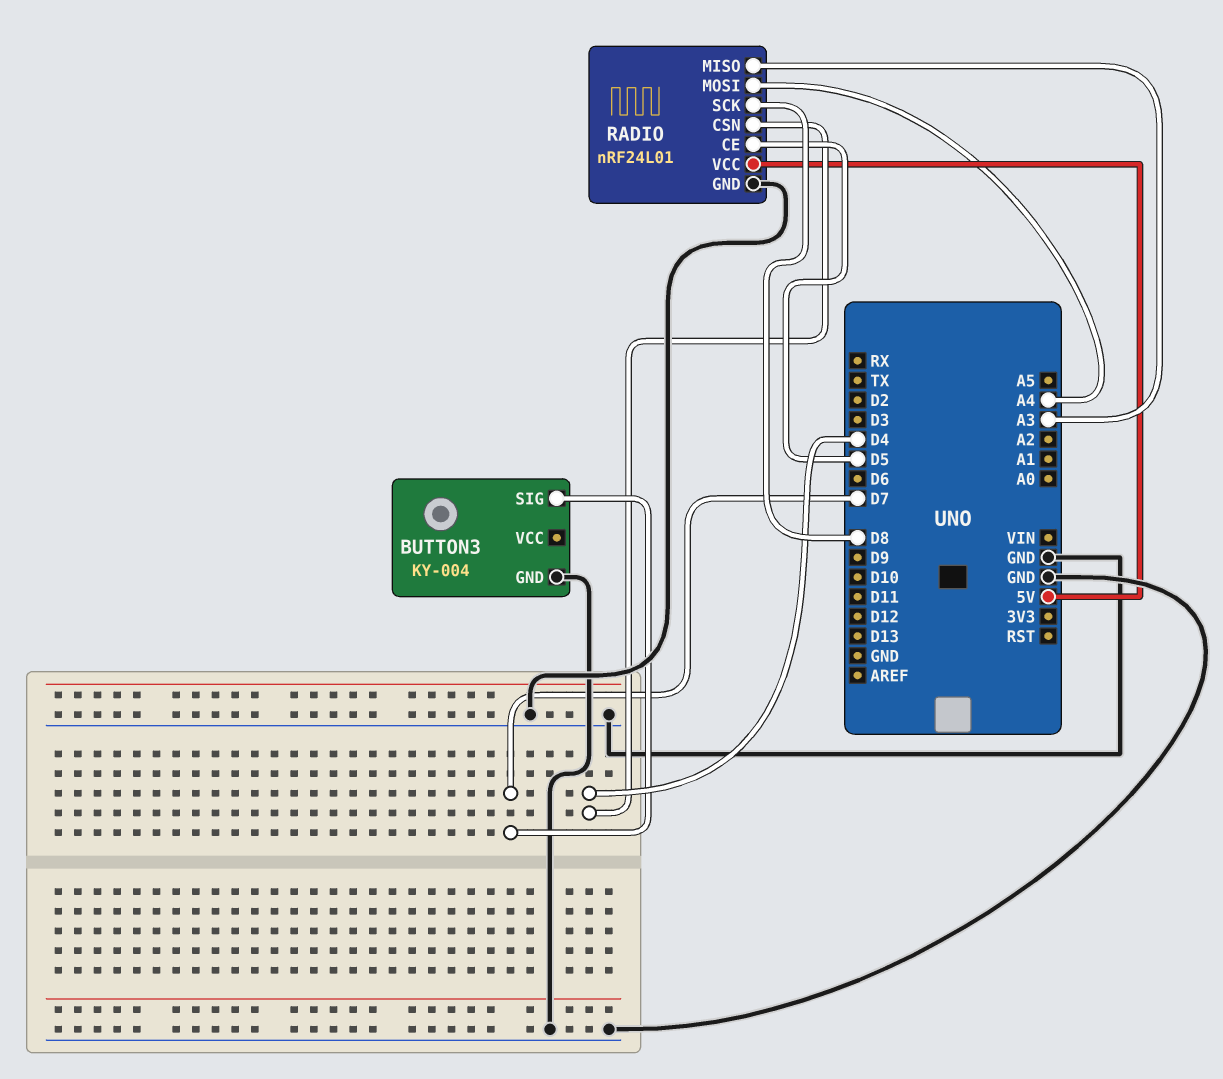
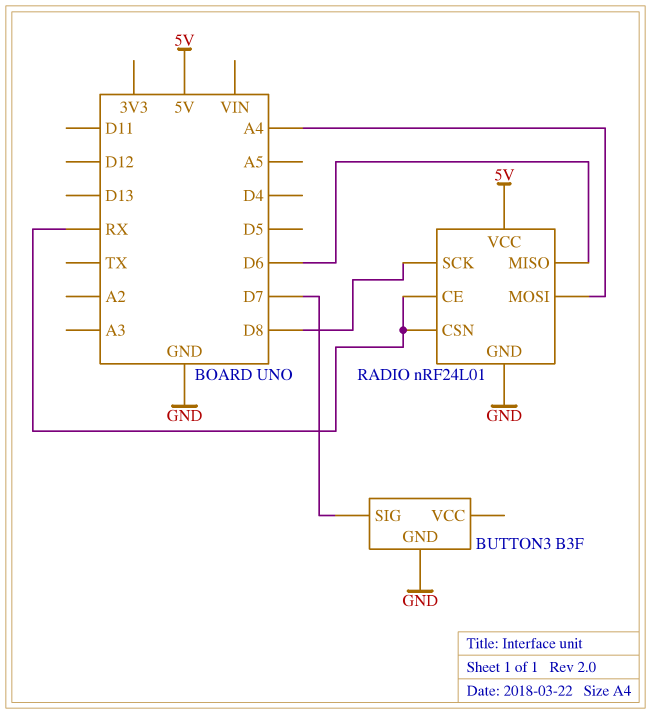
BUTTON3: KY-004 -> B3F
RADIO pin CE: D5 -> RX
RADIO pin CSN: D4 -> RX
RADIO pin MISO: A3 -> D6

